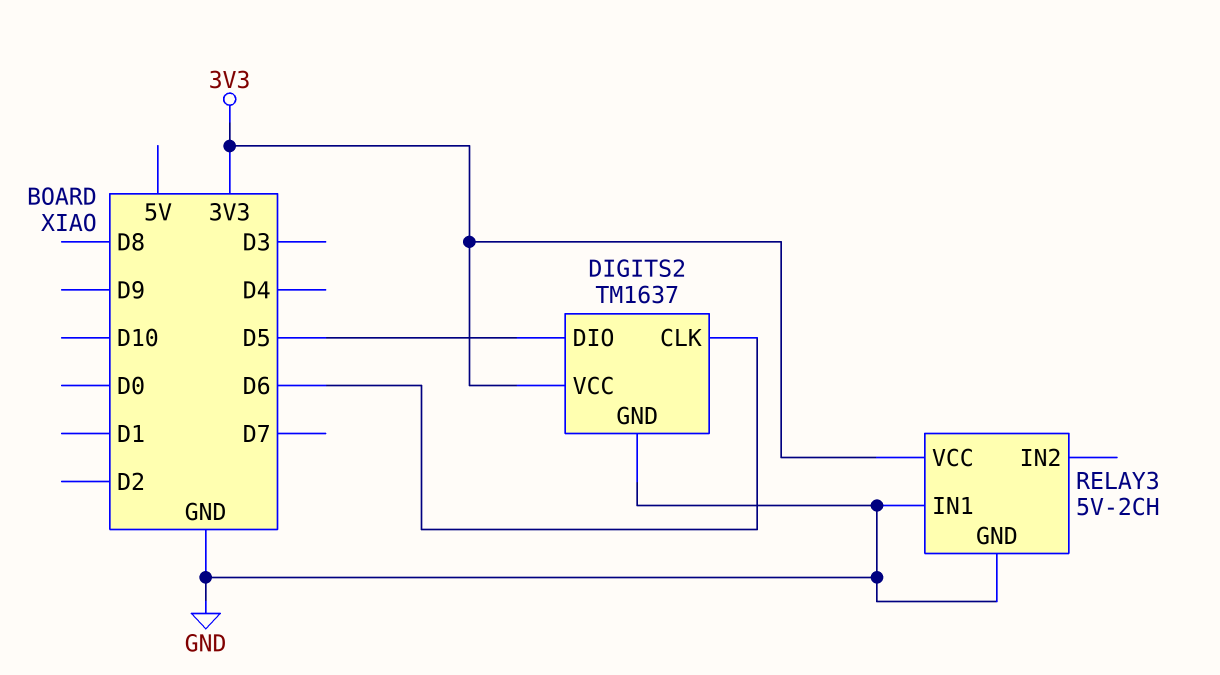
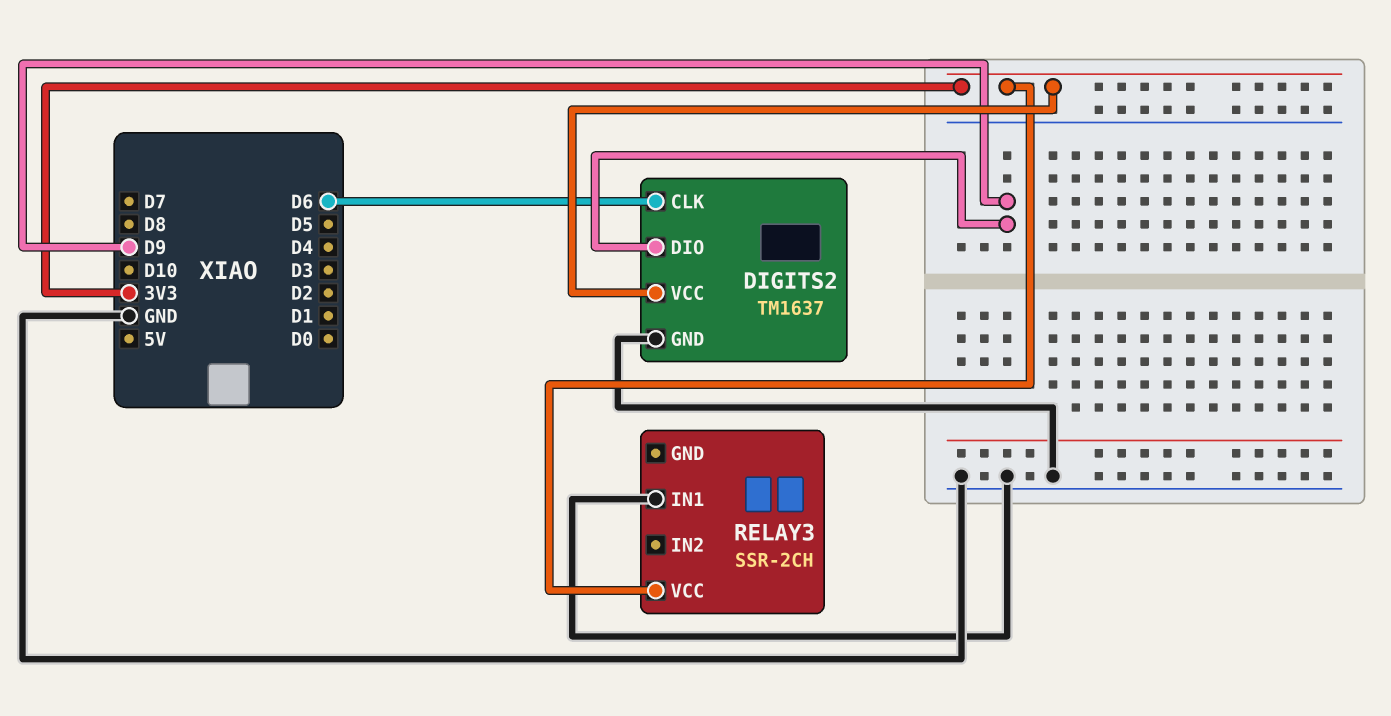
DIGITS2 pin DIO: D5 -> D9
RELAY3: 5V-2CH -> SSR-2CH
RELAY3 pin GND: GND -> none

